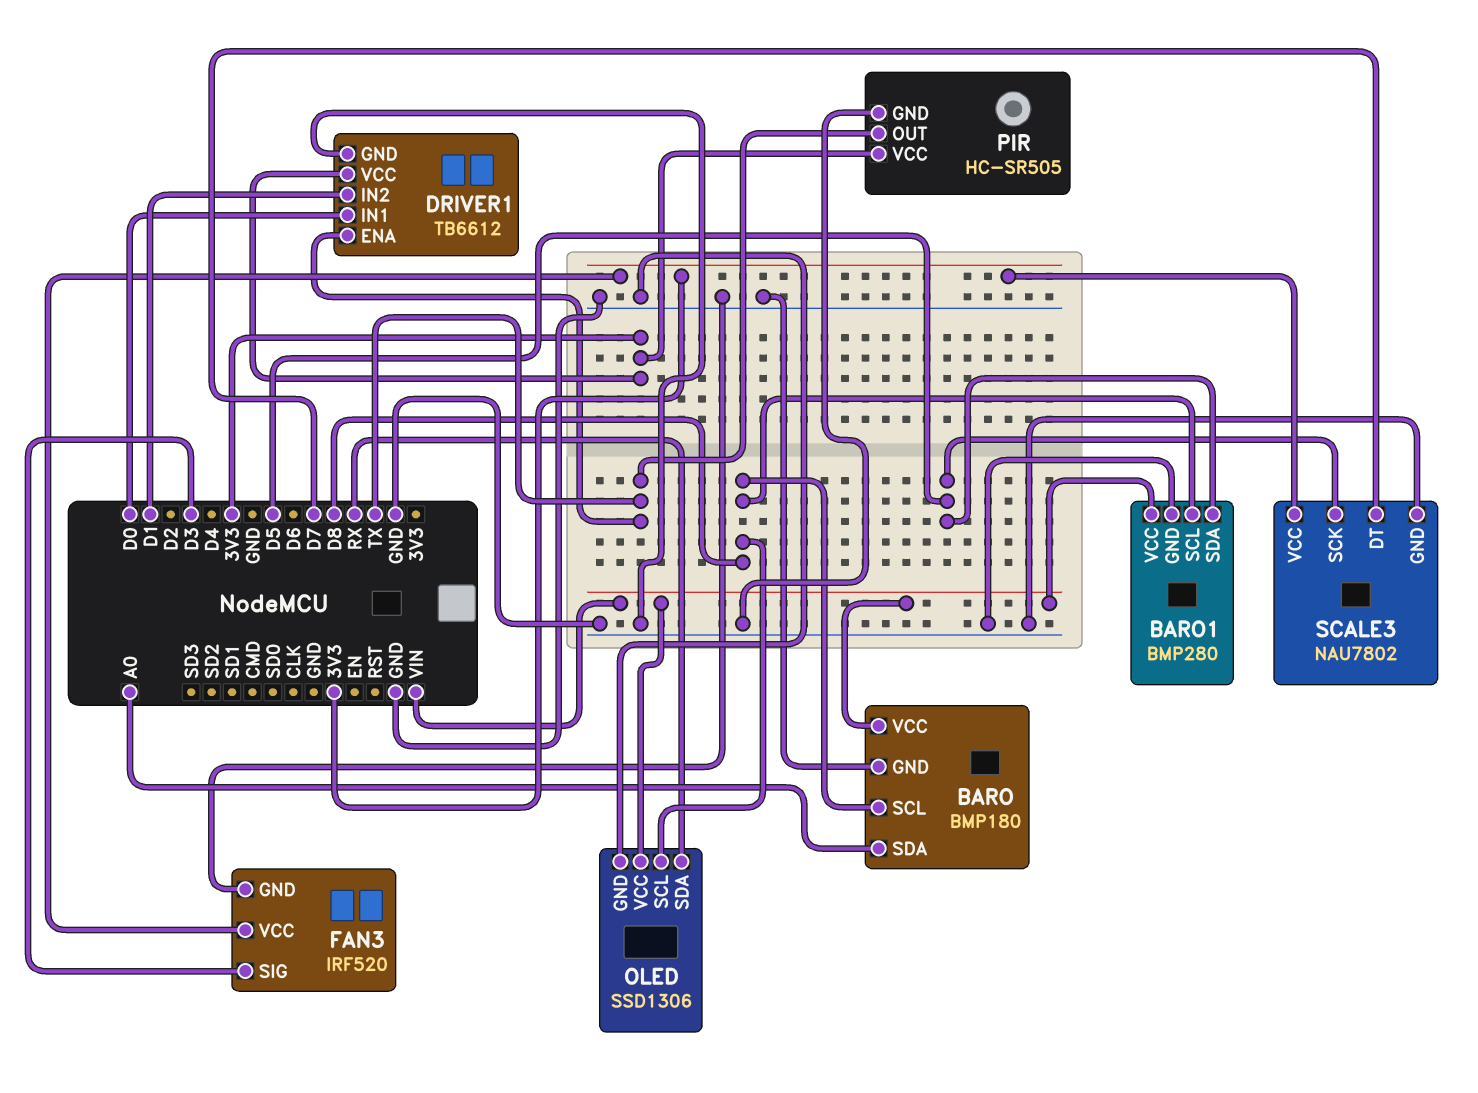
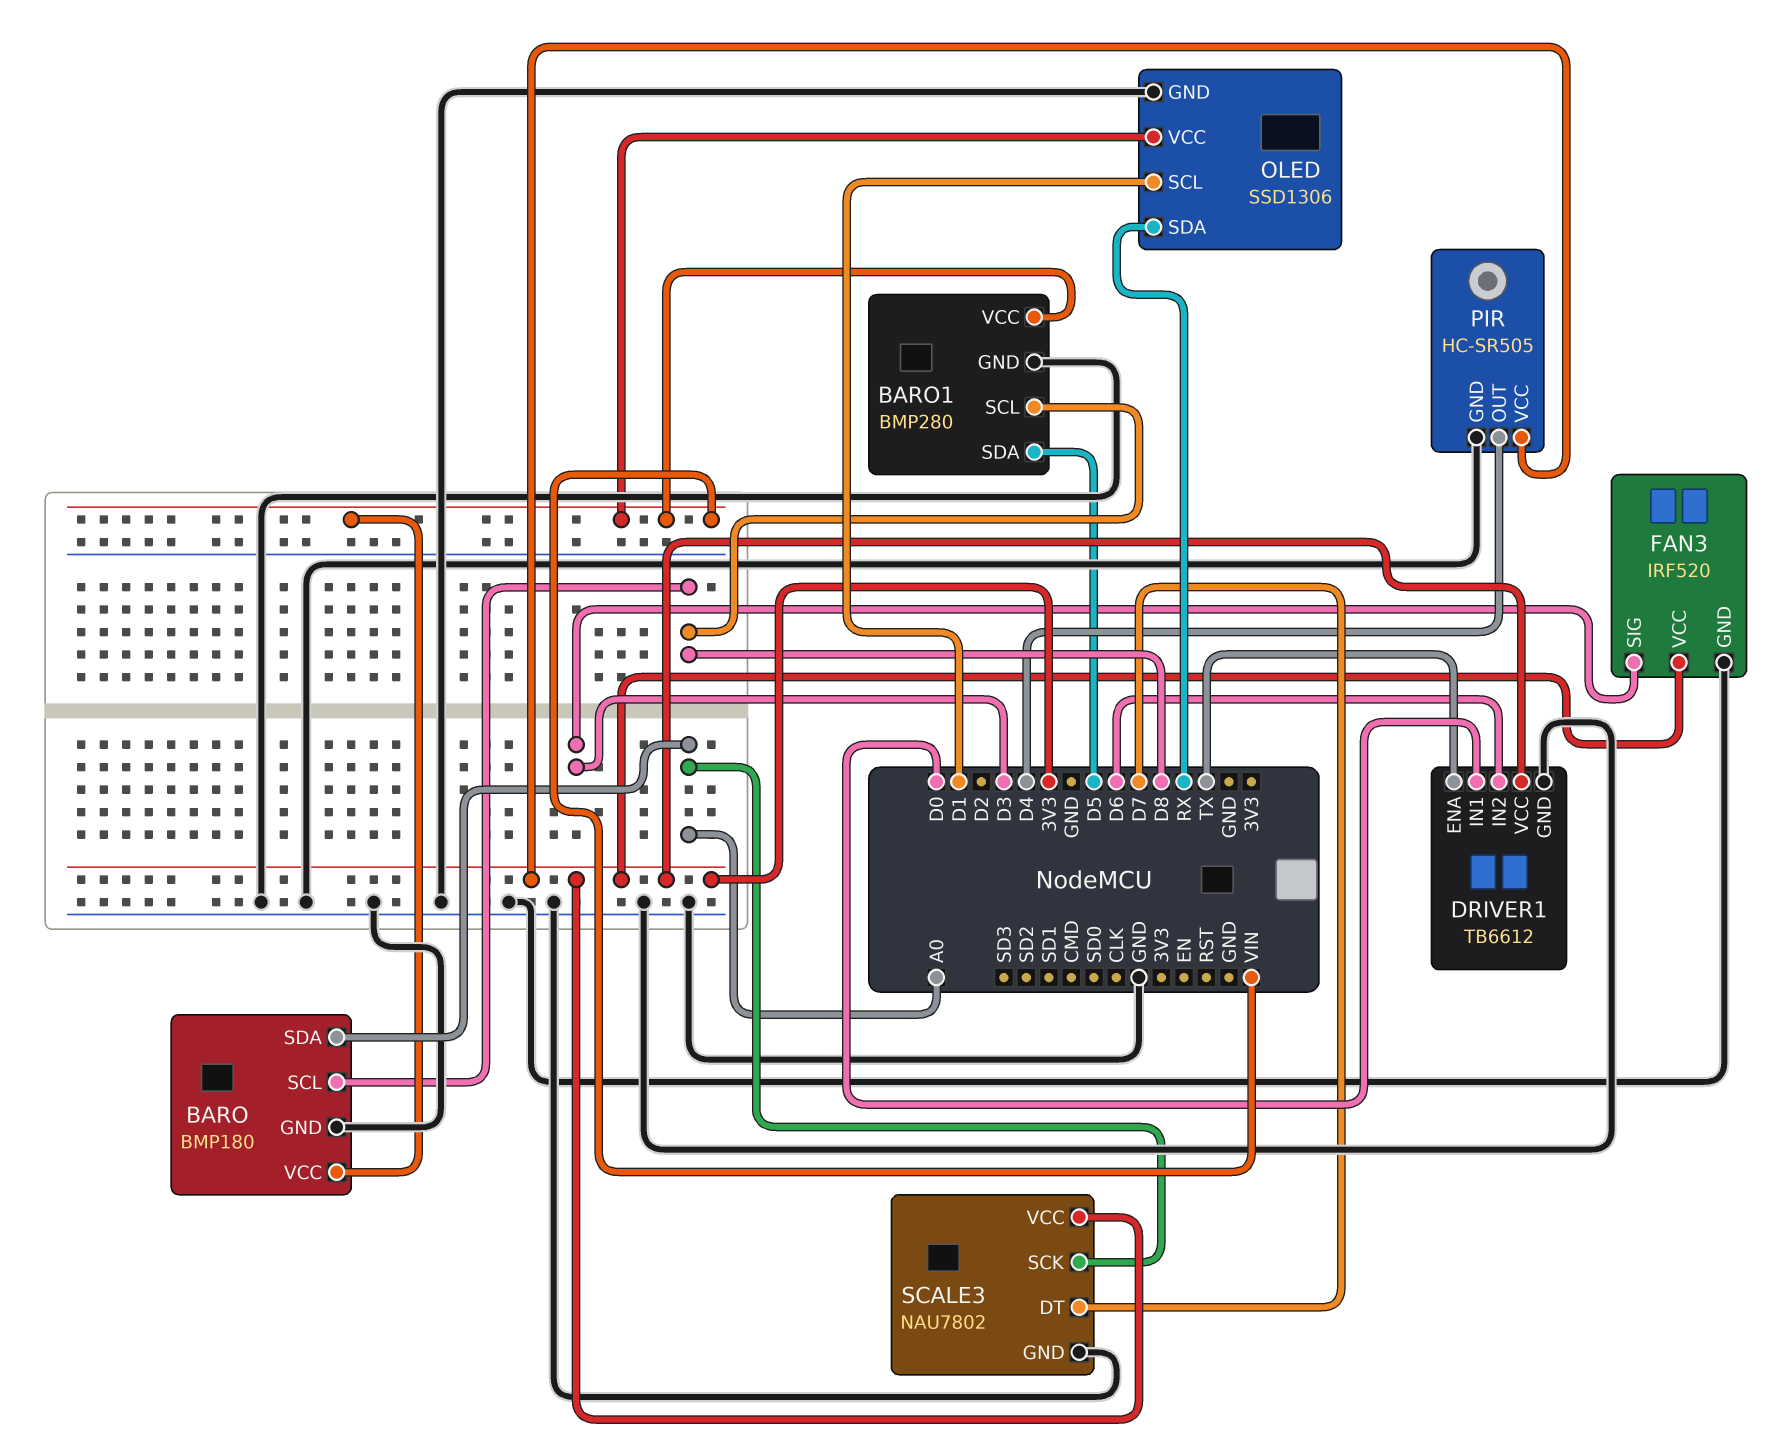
DRIVER1 pin IN2: D1 -> D6
OLED pin SCL: D8 -> D1
PIR pin OUT: TX -> D4
SCALE3 pin SCK: D5 -> A0

